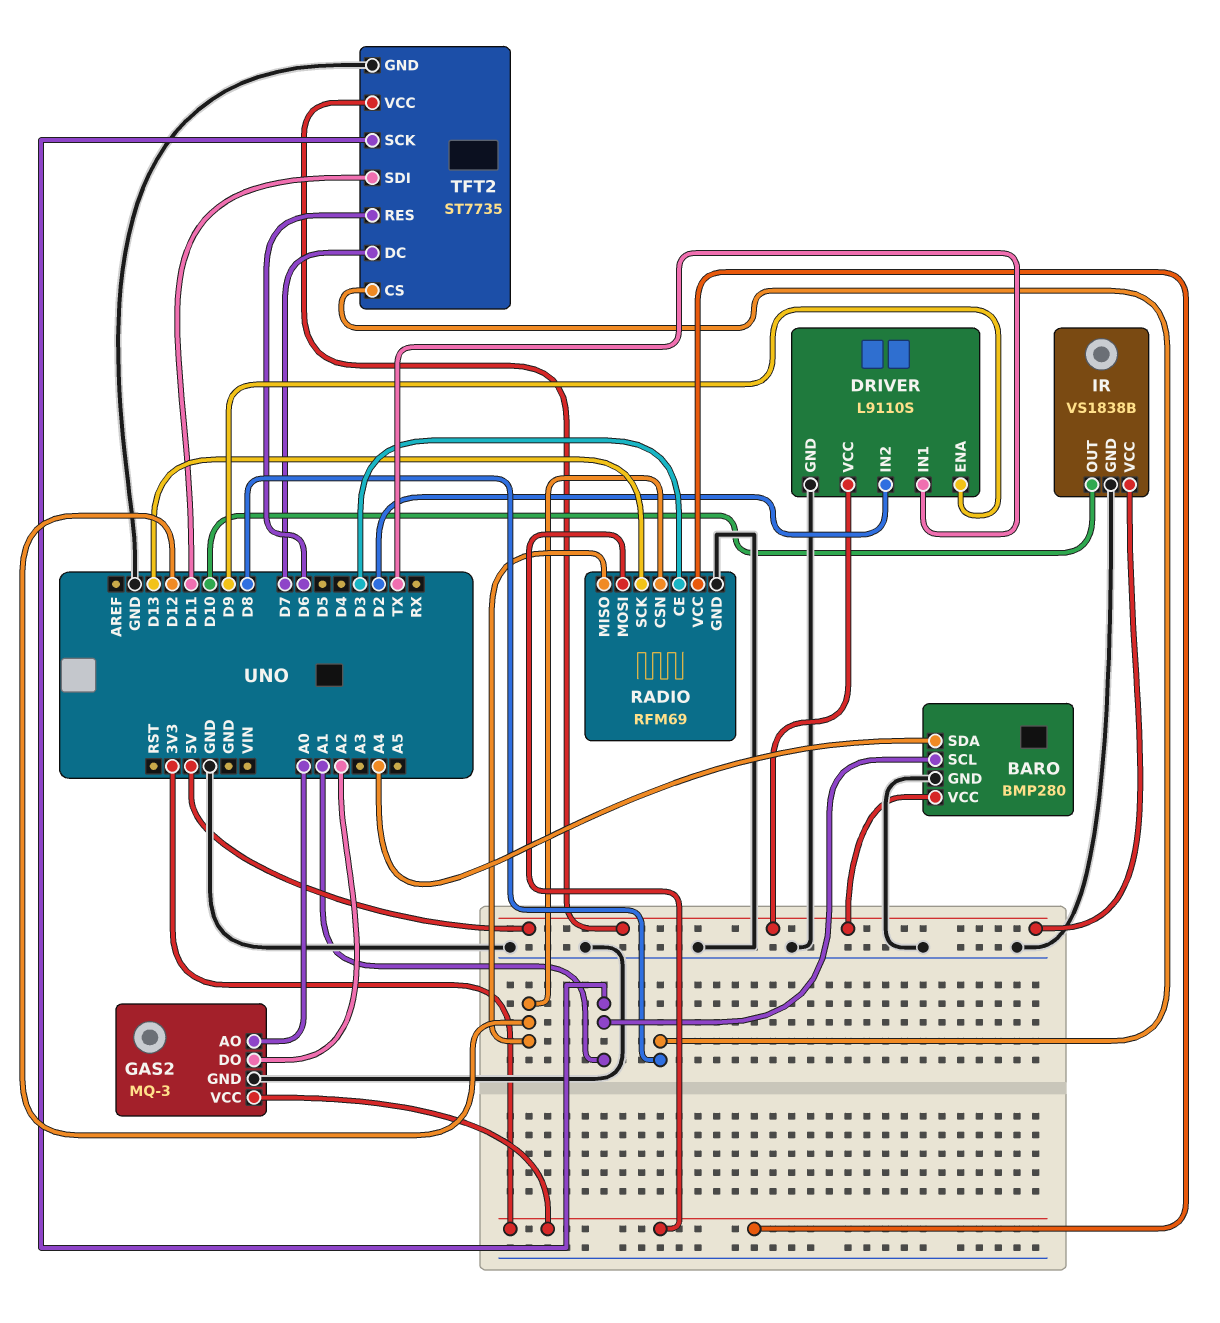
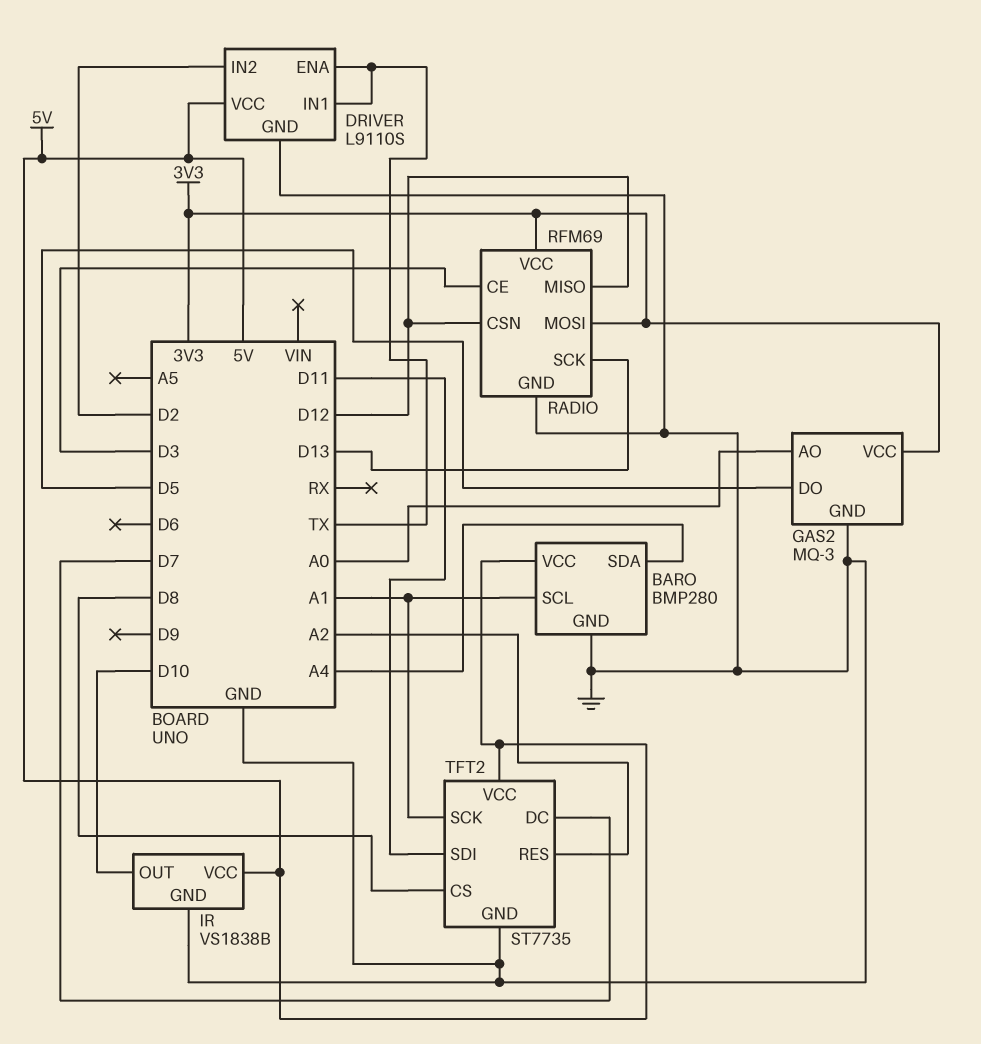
DRIVER pin ENA: D9 -> TX
GAS2 pin DO: A2 -> D5
TFT2 pin RES: D6 -> A2

